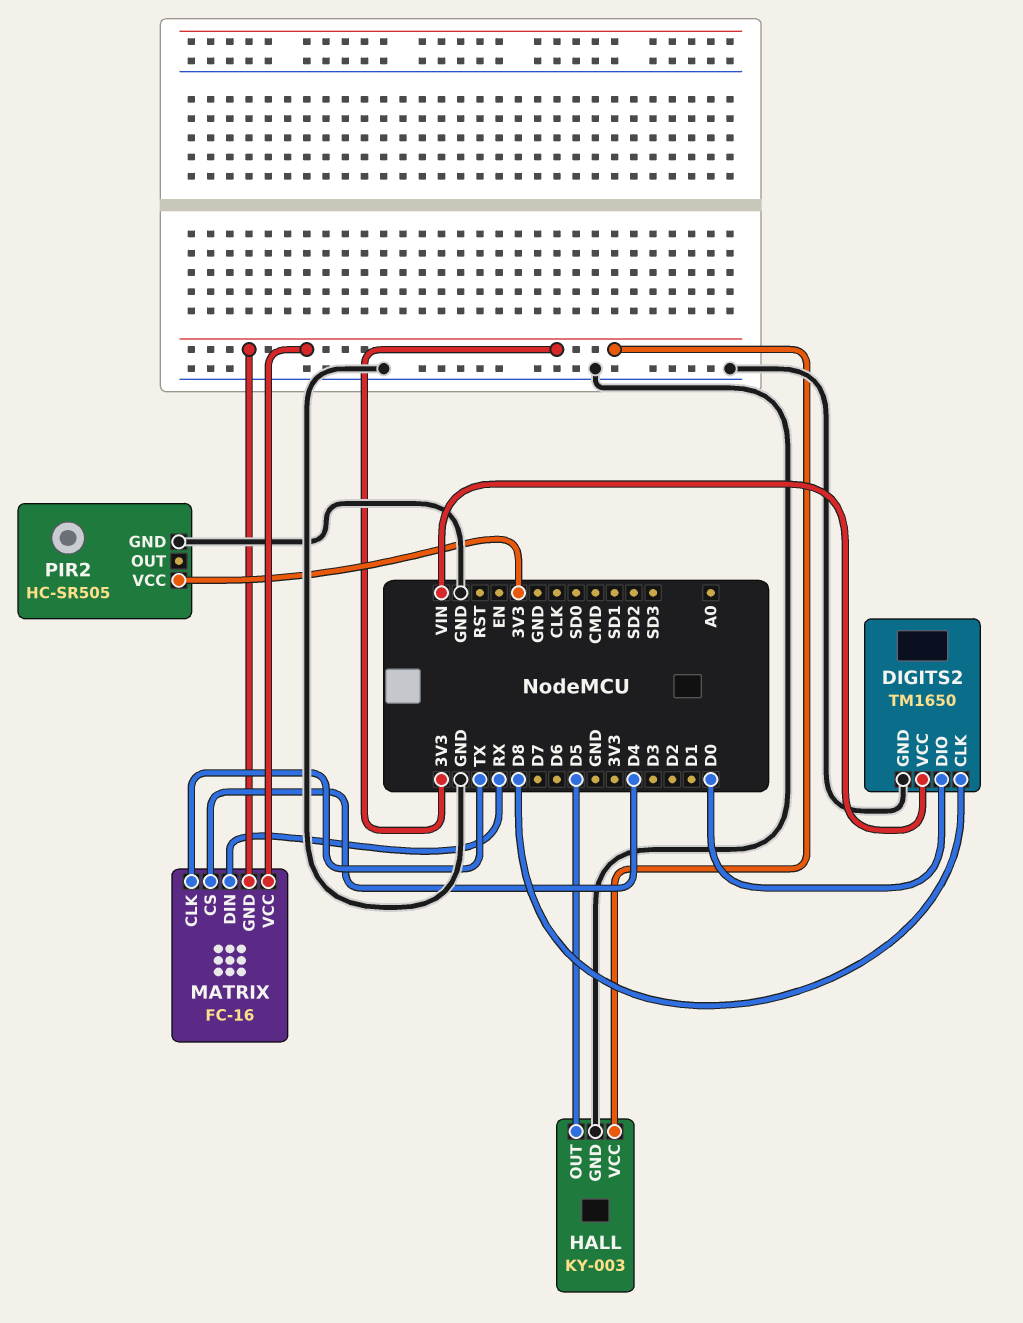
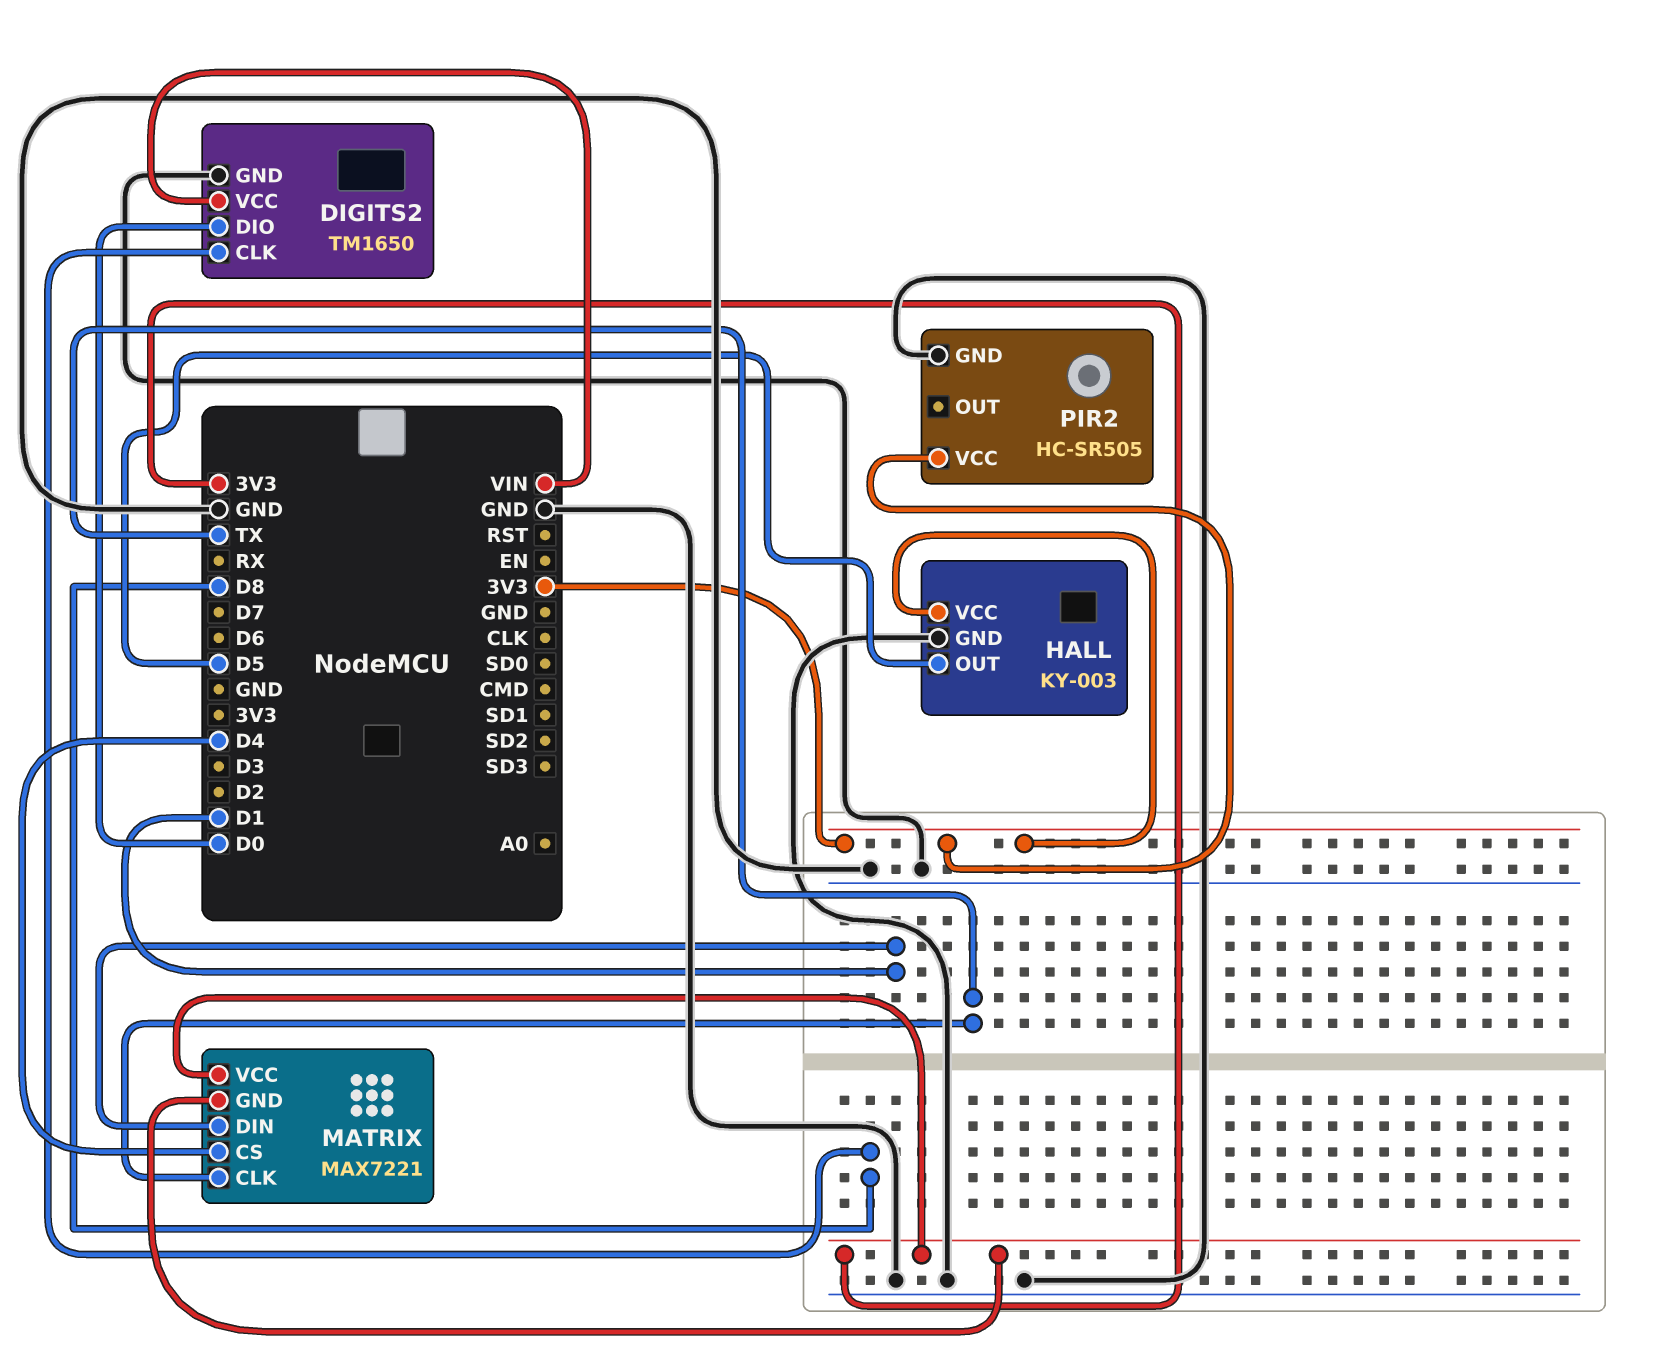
MATRIX: FC-16 -> MAX7221
MATRIX pin DIN: RX -> D1

